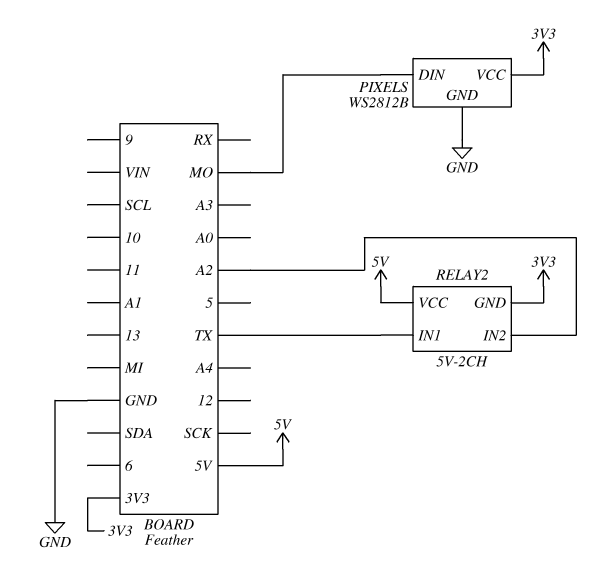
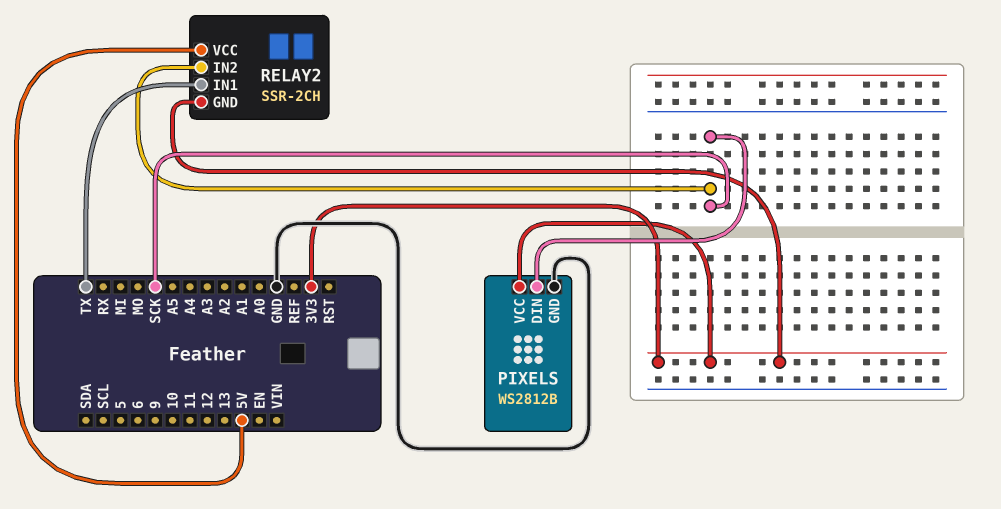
PIXELS pin DIN: MO -> SCK
RELAY2: 5V-2CH -> SSR-2CH
RELAY2 pin IN2: A2 -> SCK

